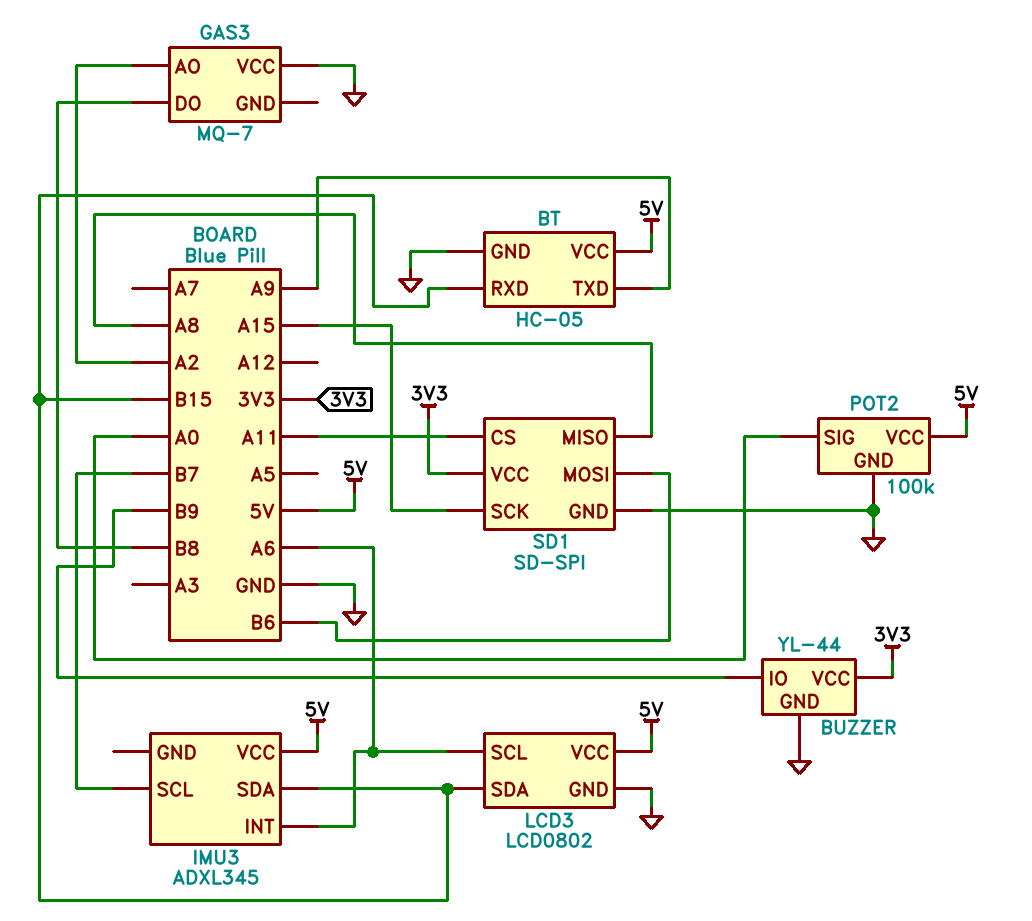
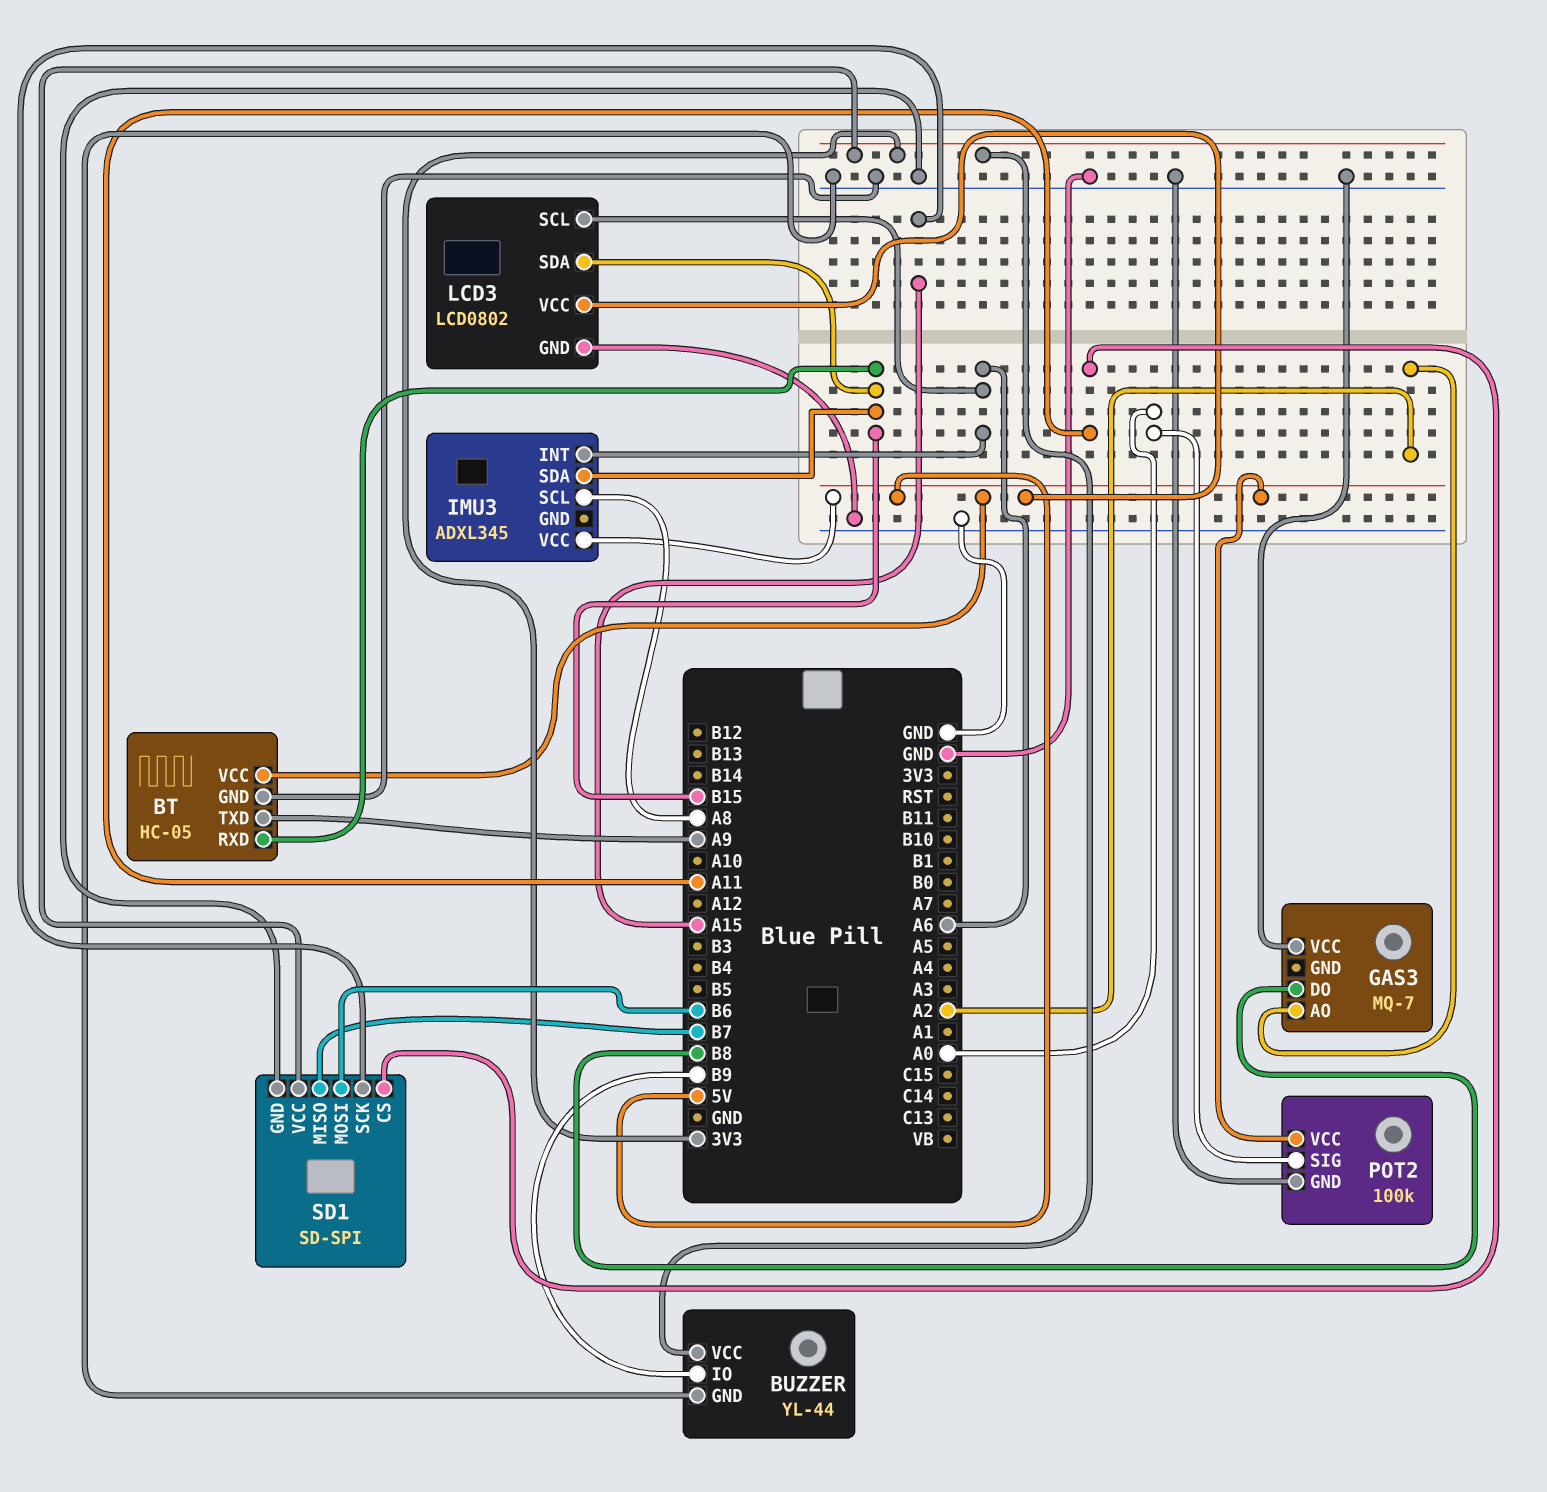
IMU3 pin SCL: B7 -> A8
SD1 pin MISO: A8 -> B7

